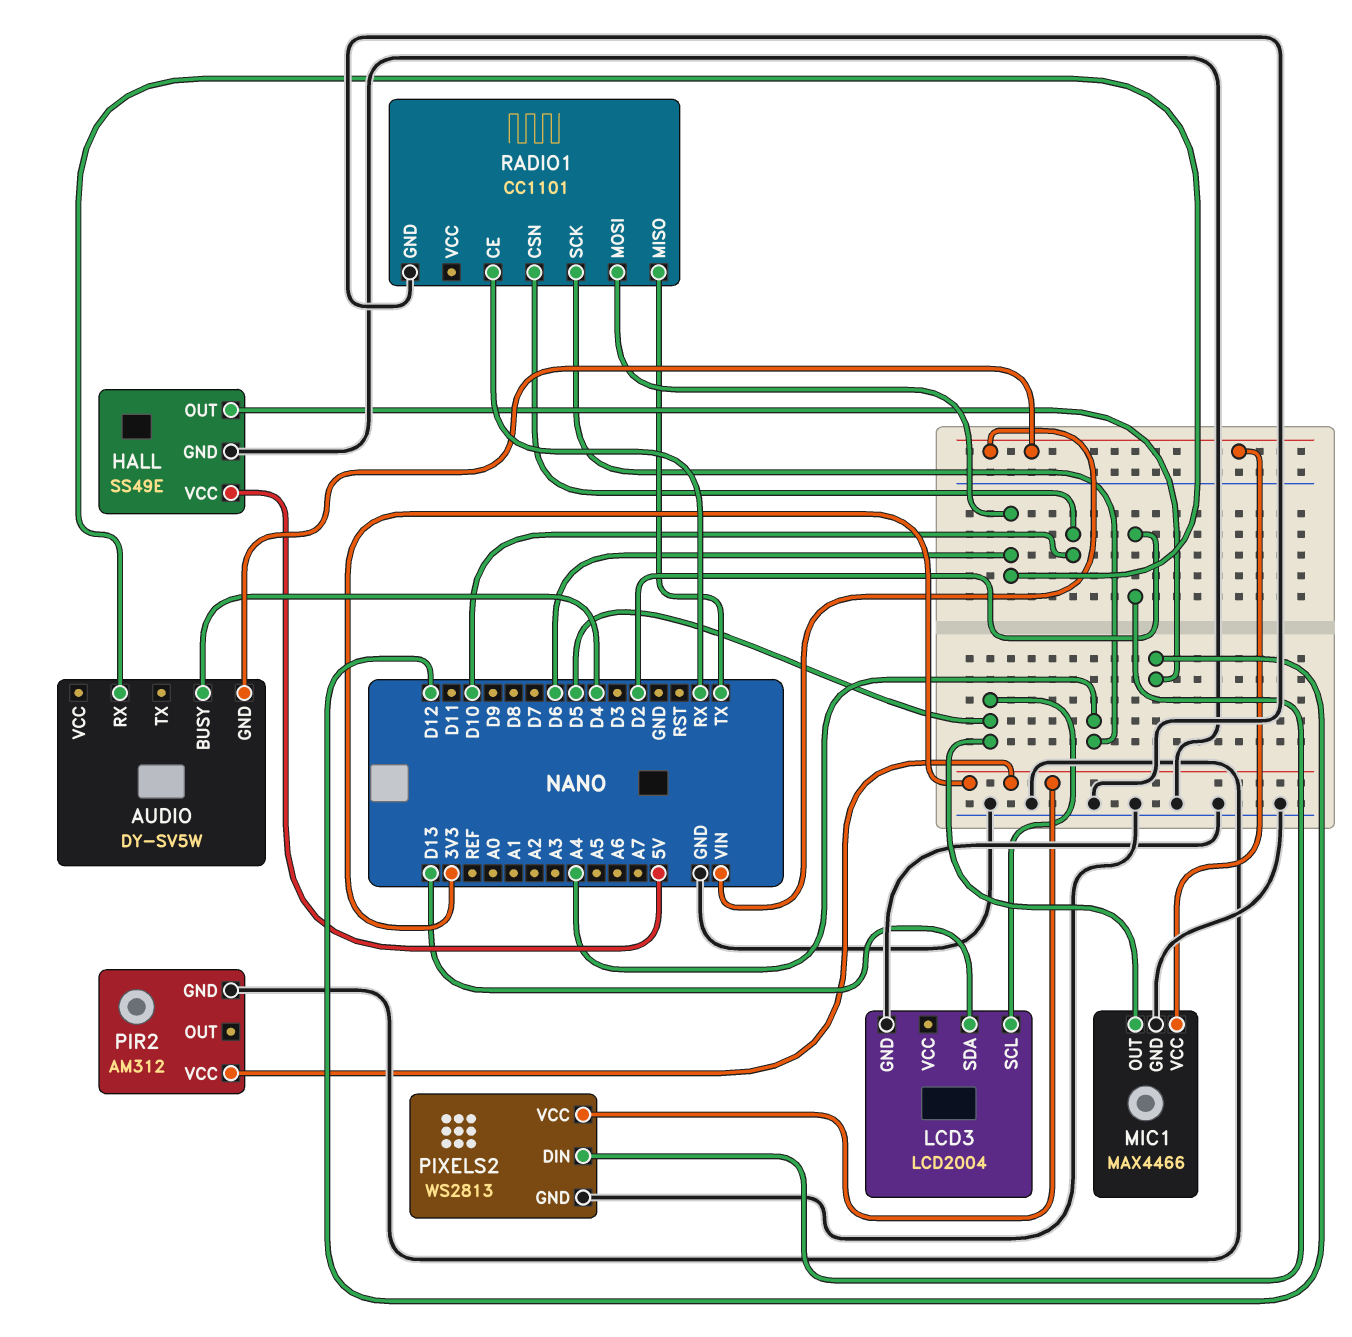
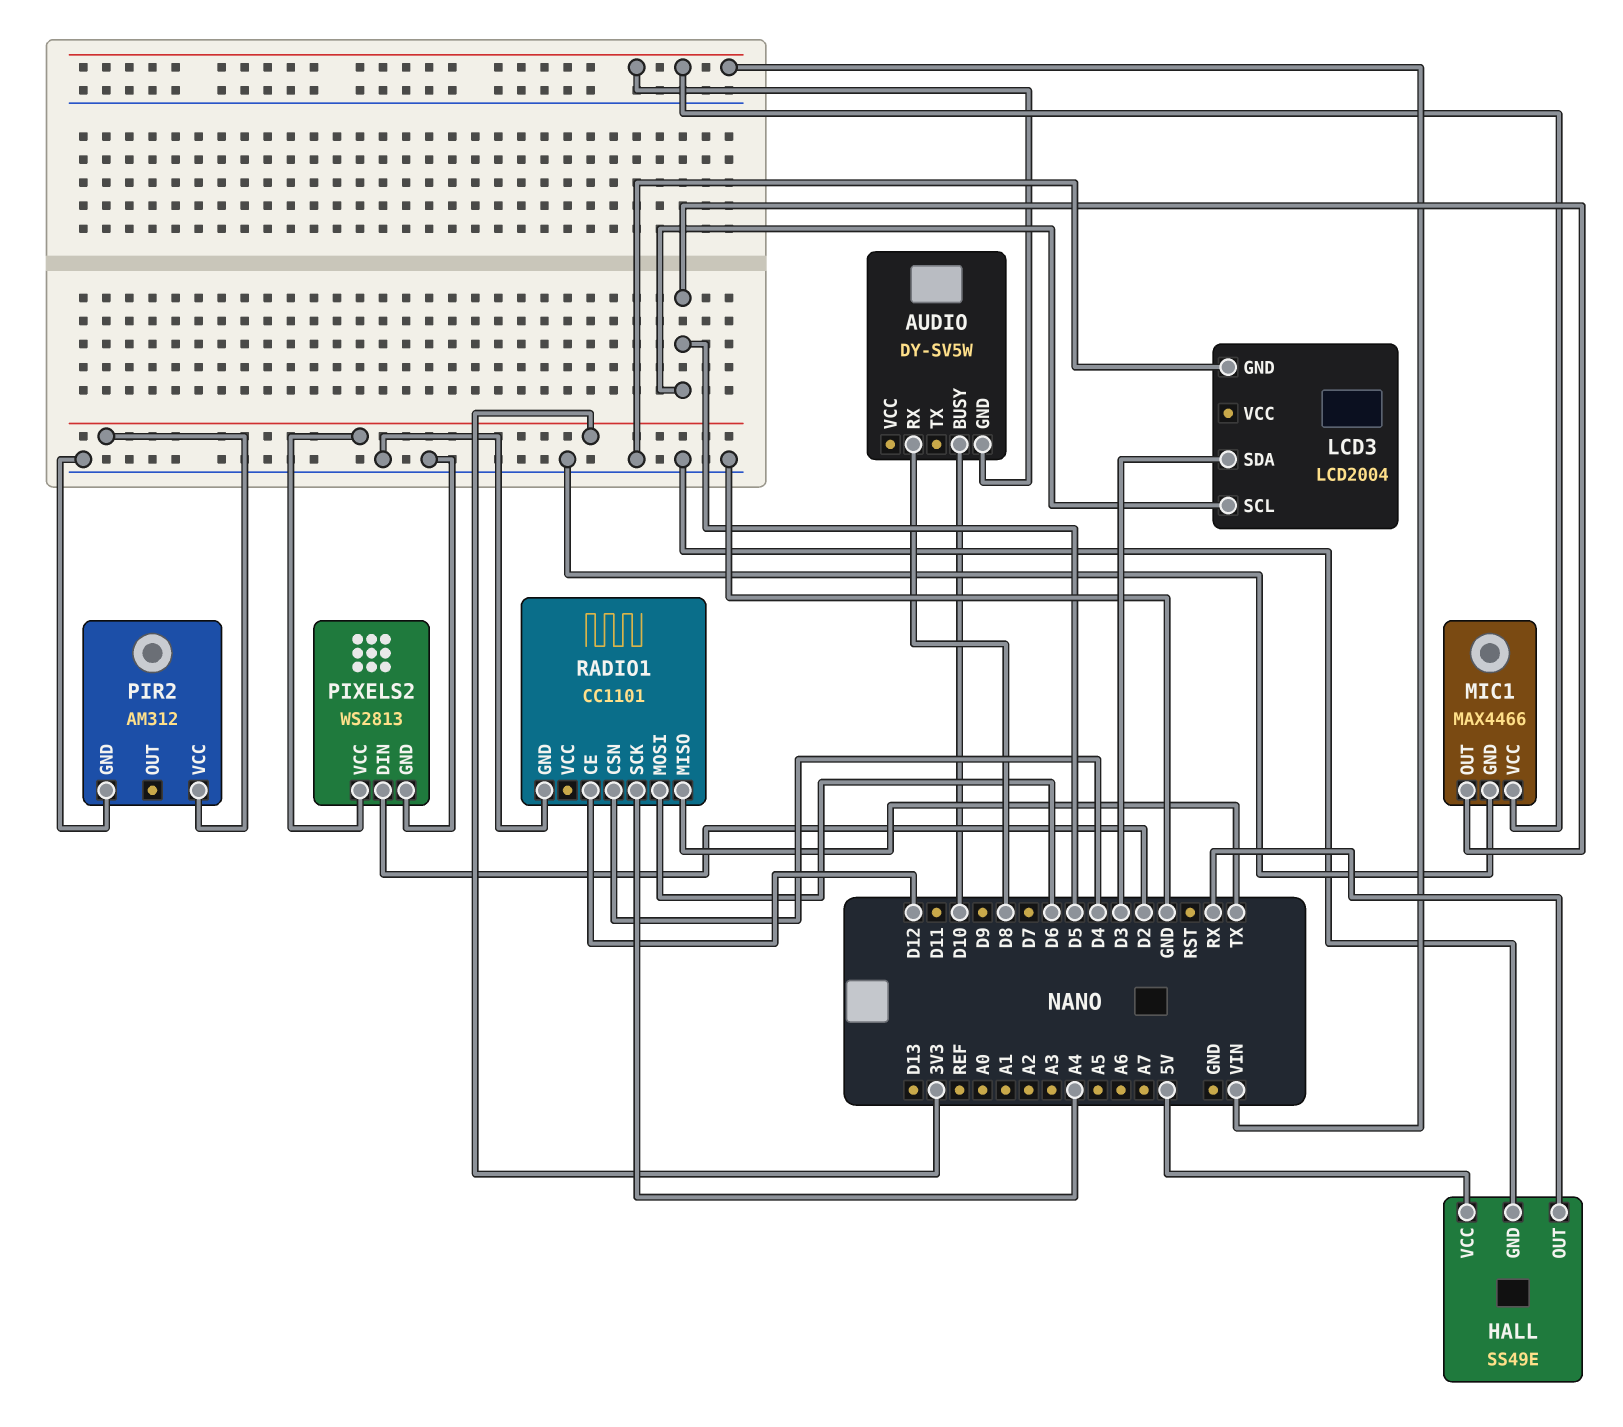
AUDIO pin BUSY: D4 -> D10
AUDIO pin RX: D6 -> D8
HALL pin OUT: D12 -> RX
LCD3 pin SDA: D13 -> D3
RADIO1 pin CE: RX -> D12
RADIO1 pin CSN: D10 -> D4

